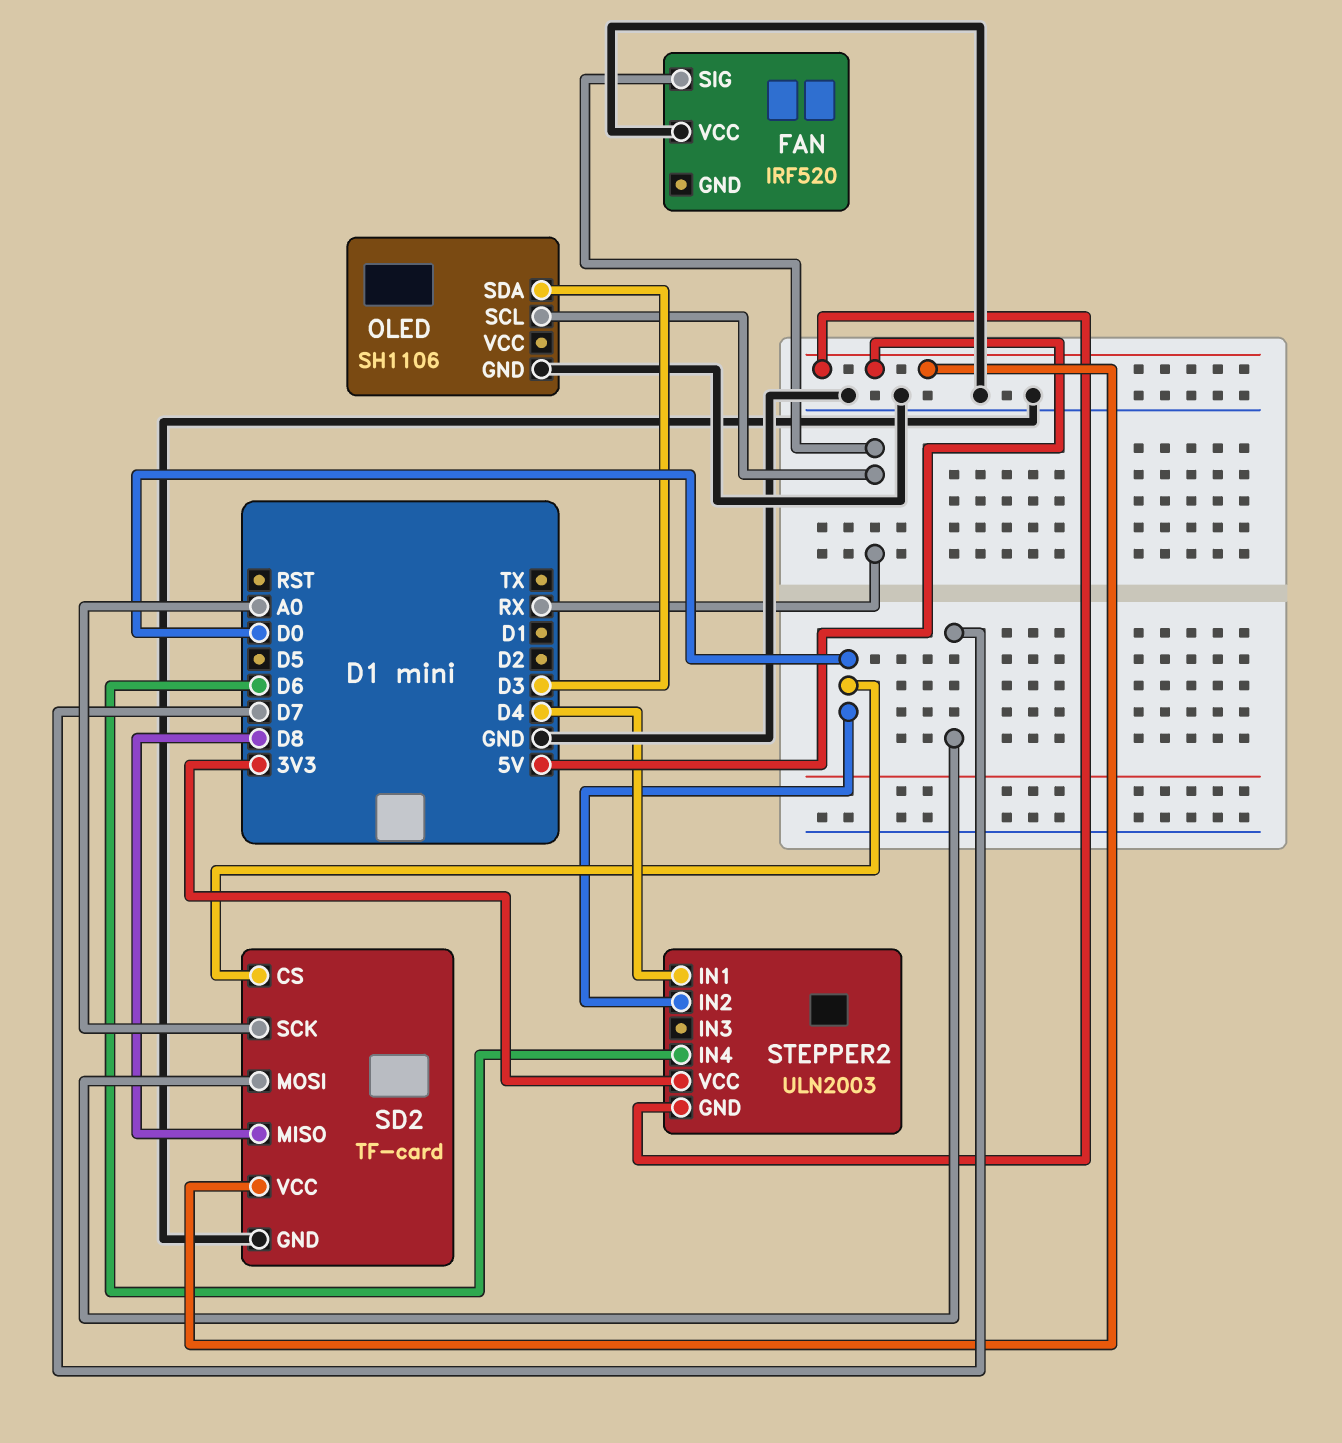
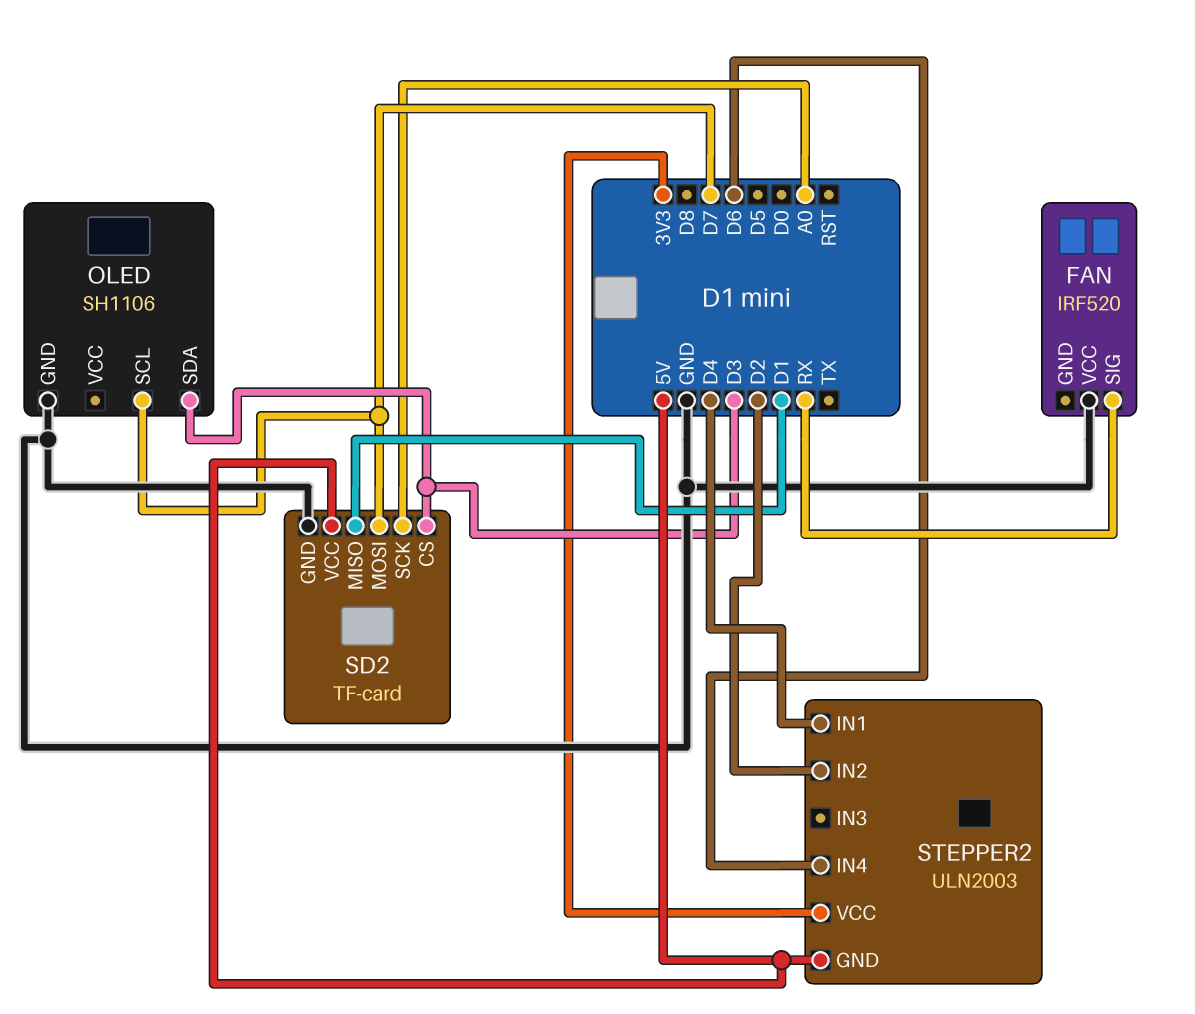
OLED pin SCL: RX -> D7
SD2 pin CS: D0 -> D3
SD2 pin MISO: D8 -> D1
STEPPER2 pin IN2: D0 -> D2

